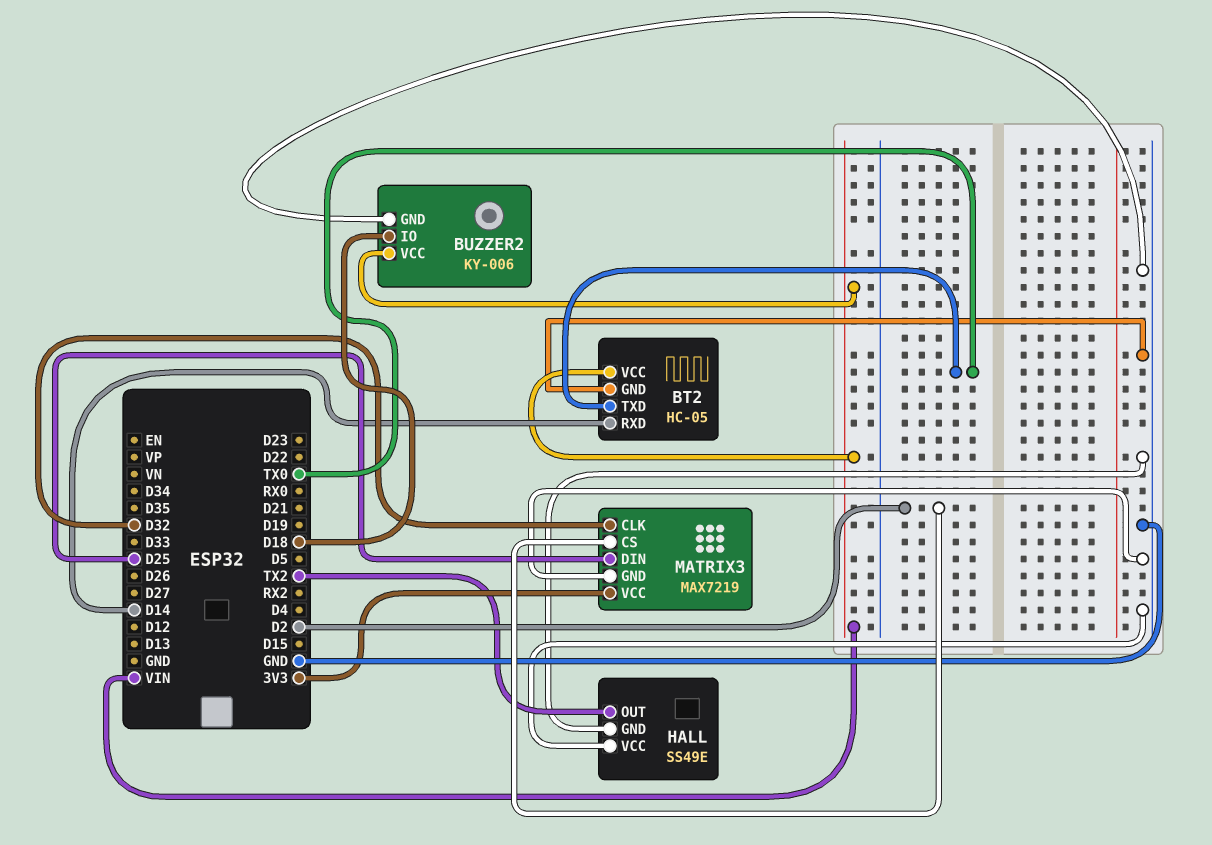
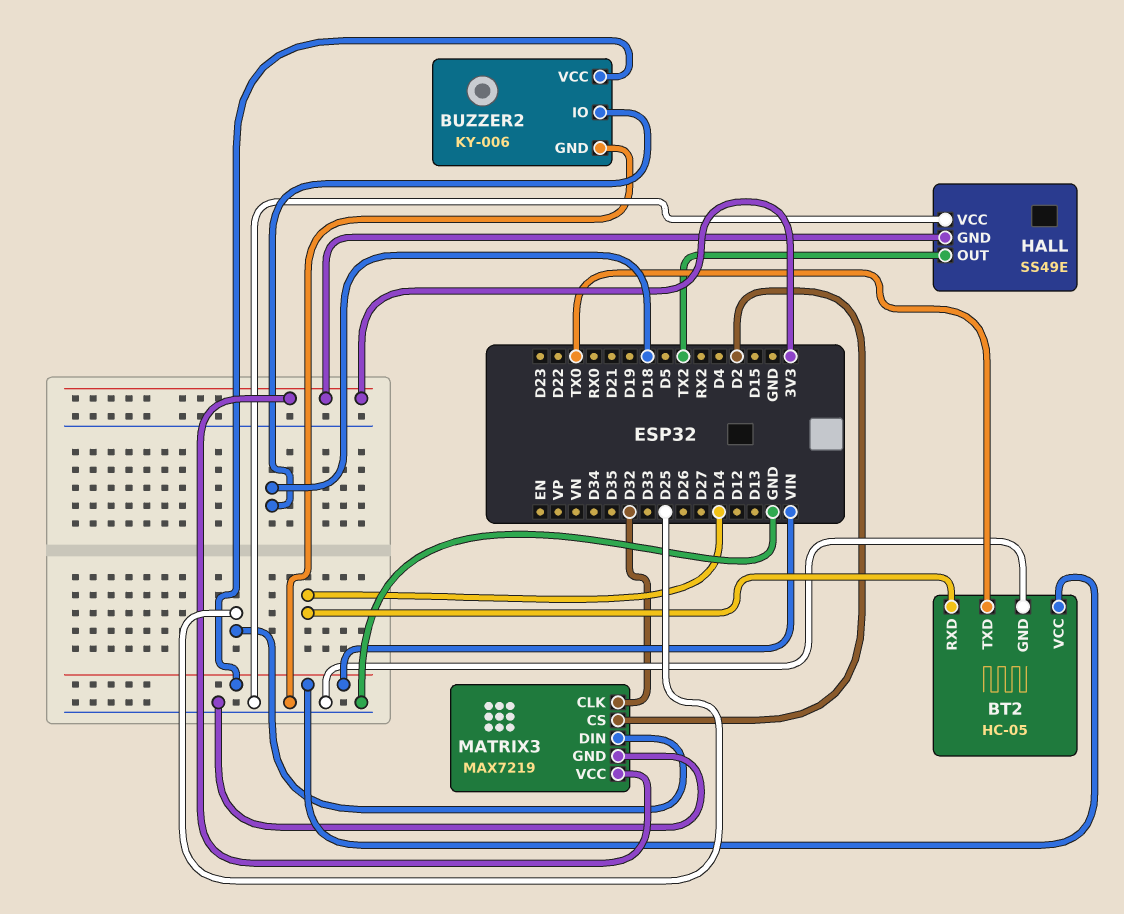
HALL pin GND: GND -> 3V3

